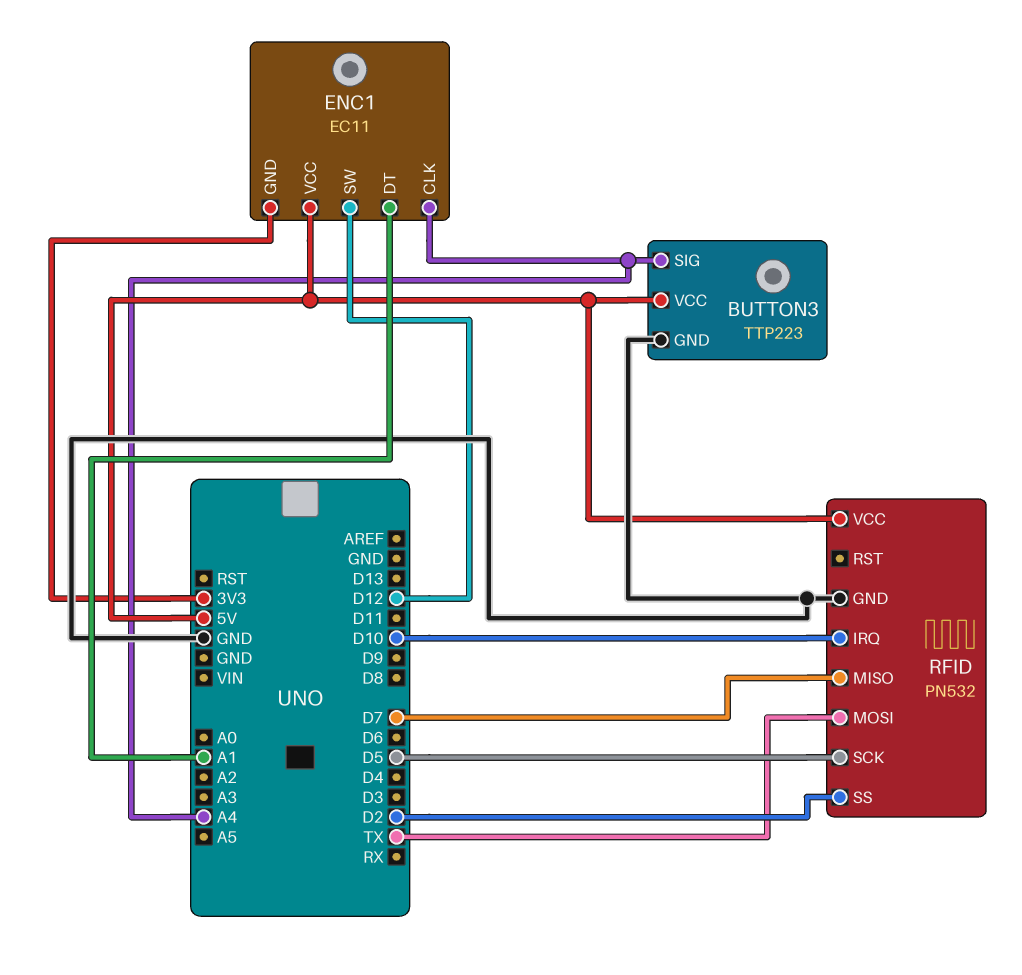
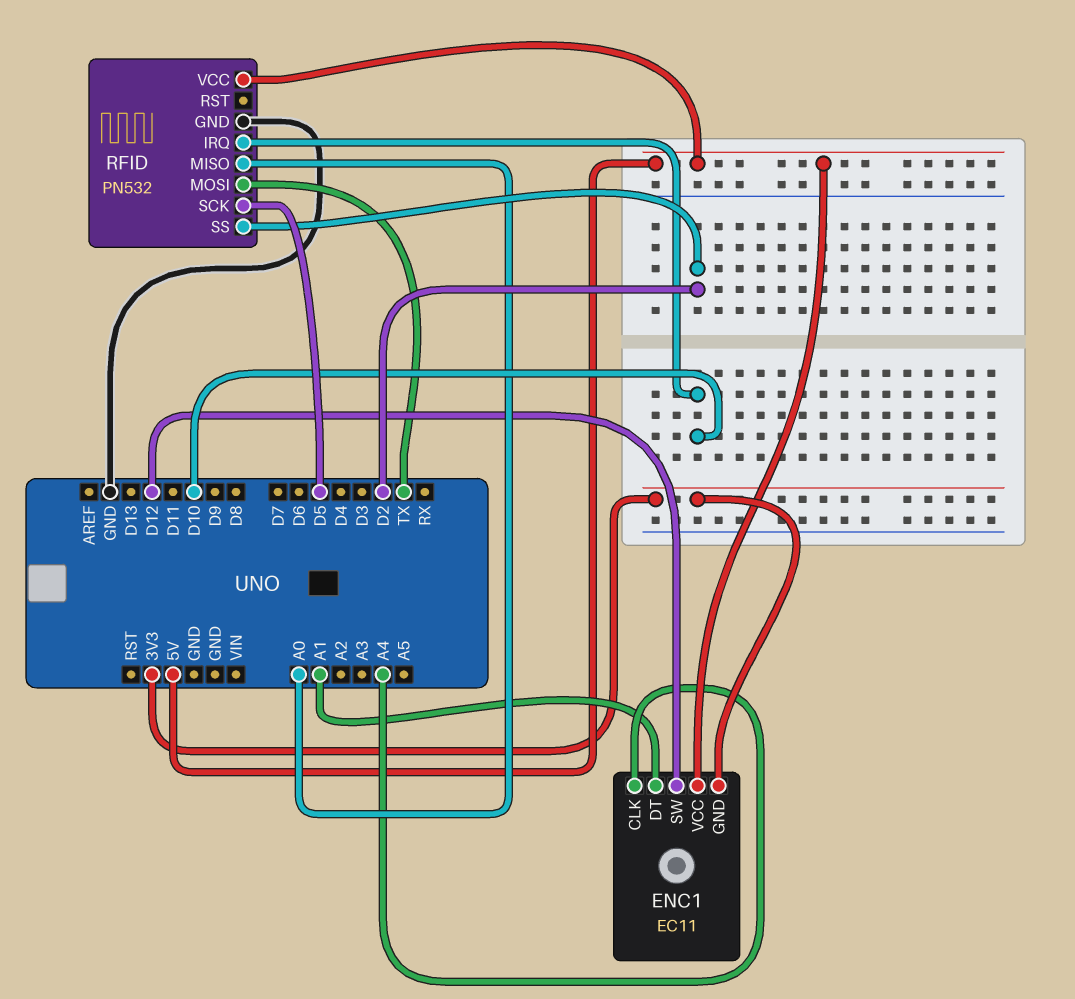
BUTTON3: TTP223 -> none
BUTTON3 pin GND: GND -> none
BUTTON3 pin SIG: A4 -> none
BUTTON3 pin VCC: 5V -> none
RFID pin MISO: D7 -> A0

